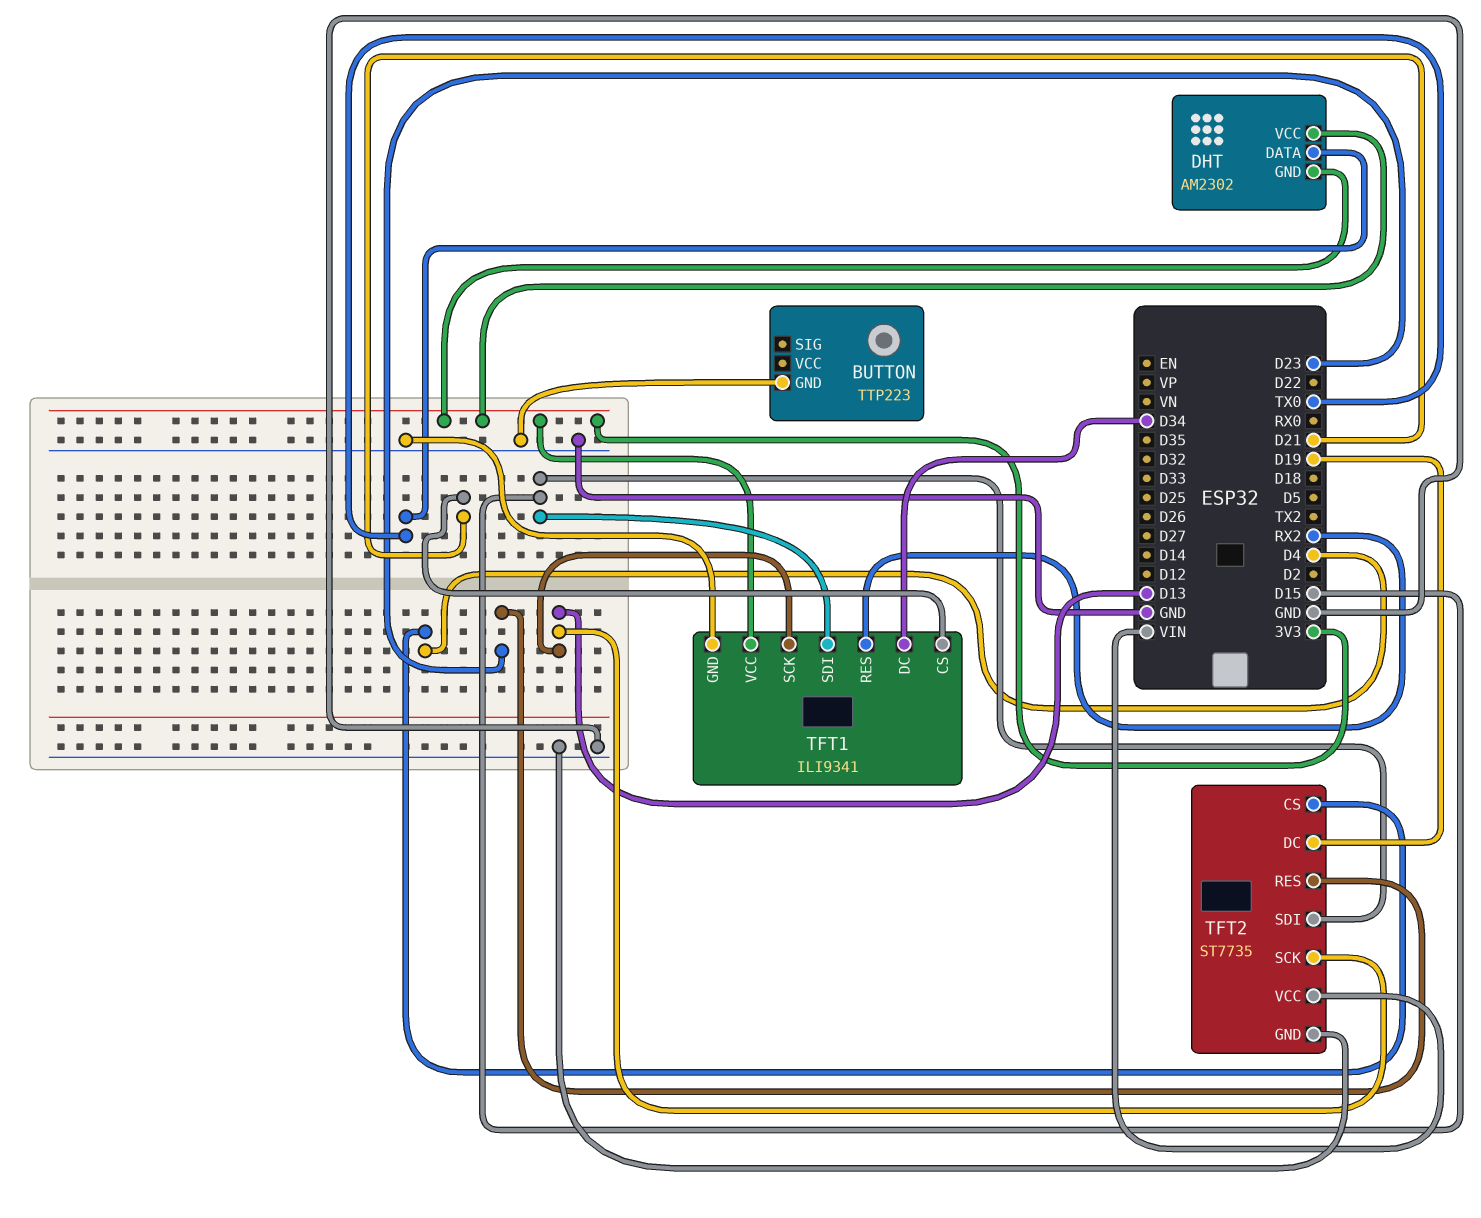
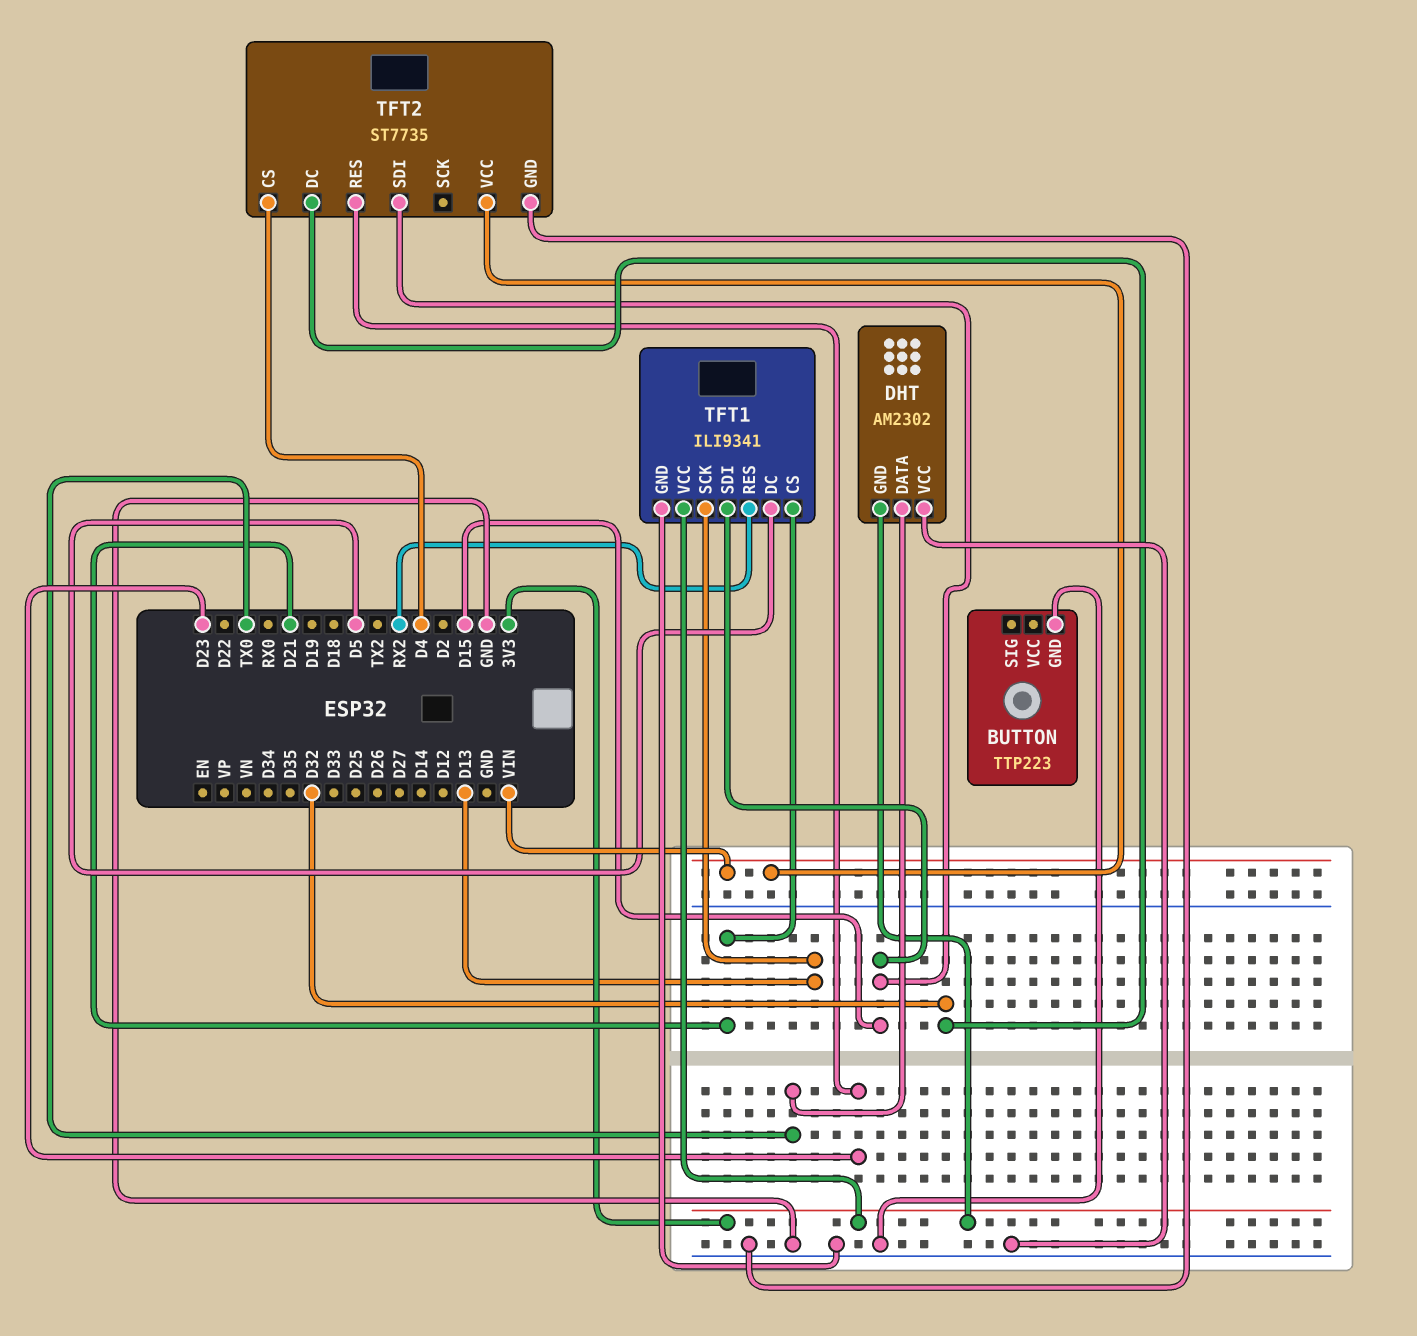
DHT pin VCC: 3V3 -> GND
TFT1 pin DC: D34 -> D5
TFT2 pin DC: D19 -> D32
TFT2 pin SCK: D13 -> none

